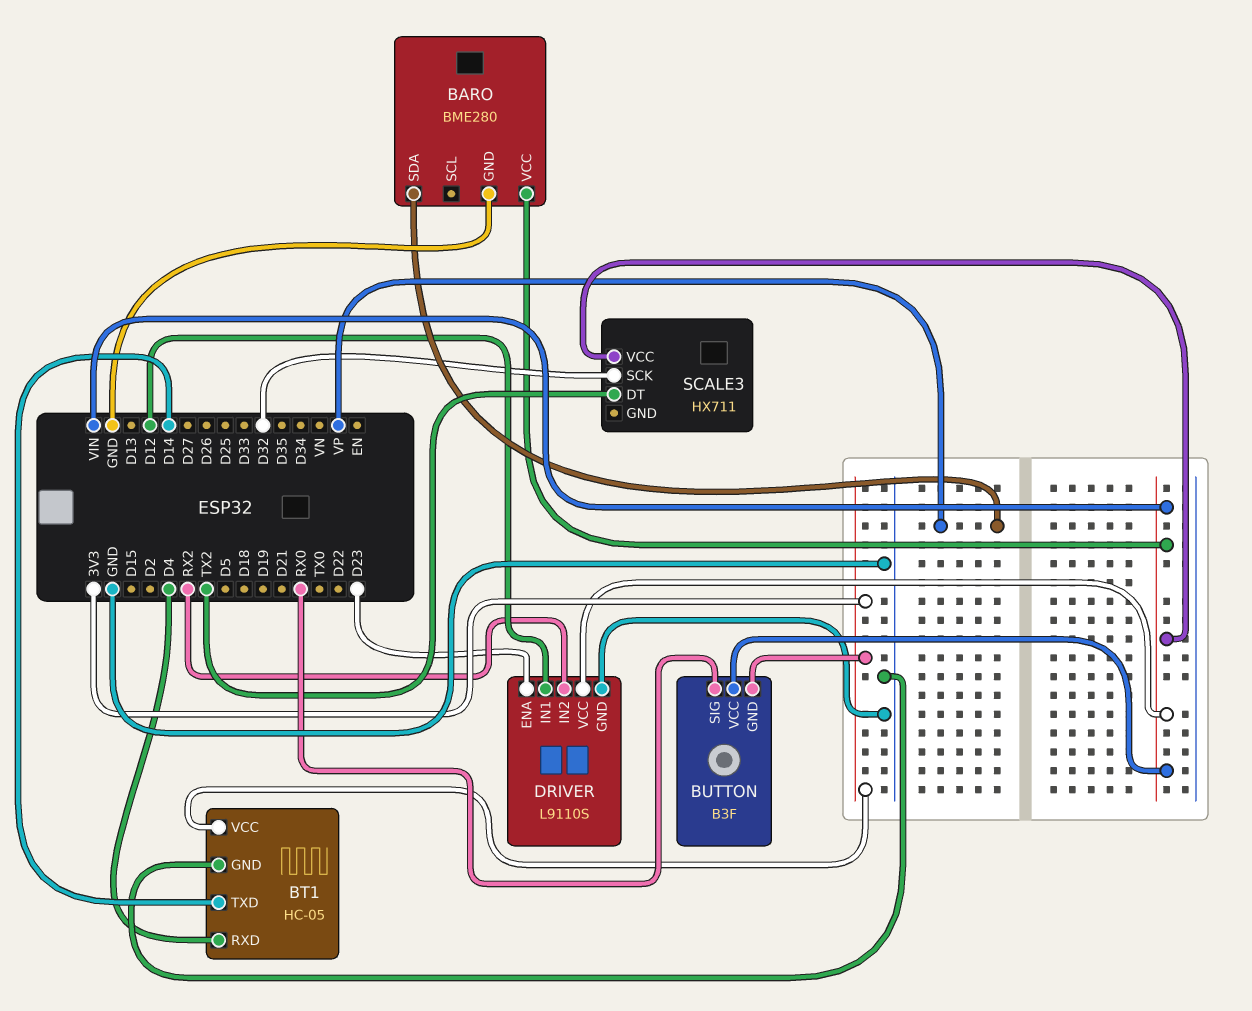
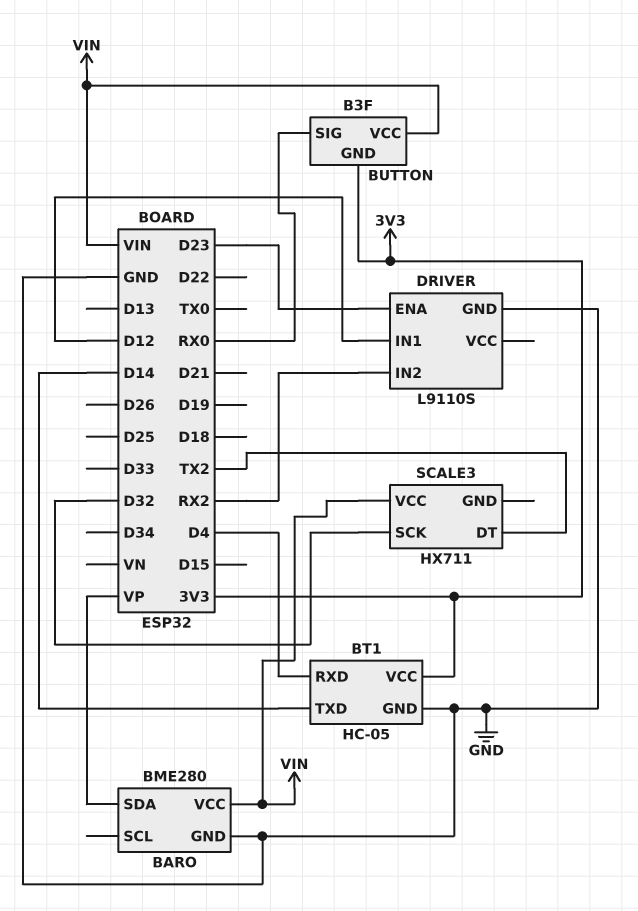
DRIVER pin VCC: VIN -> none

